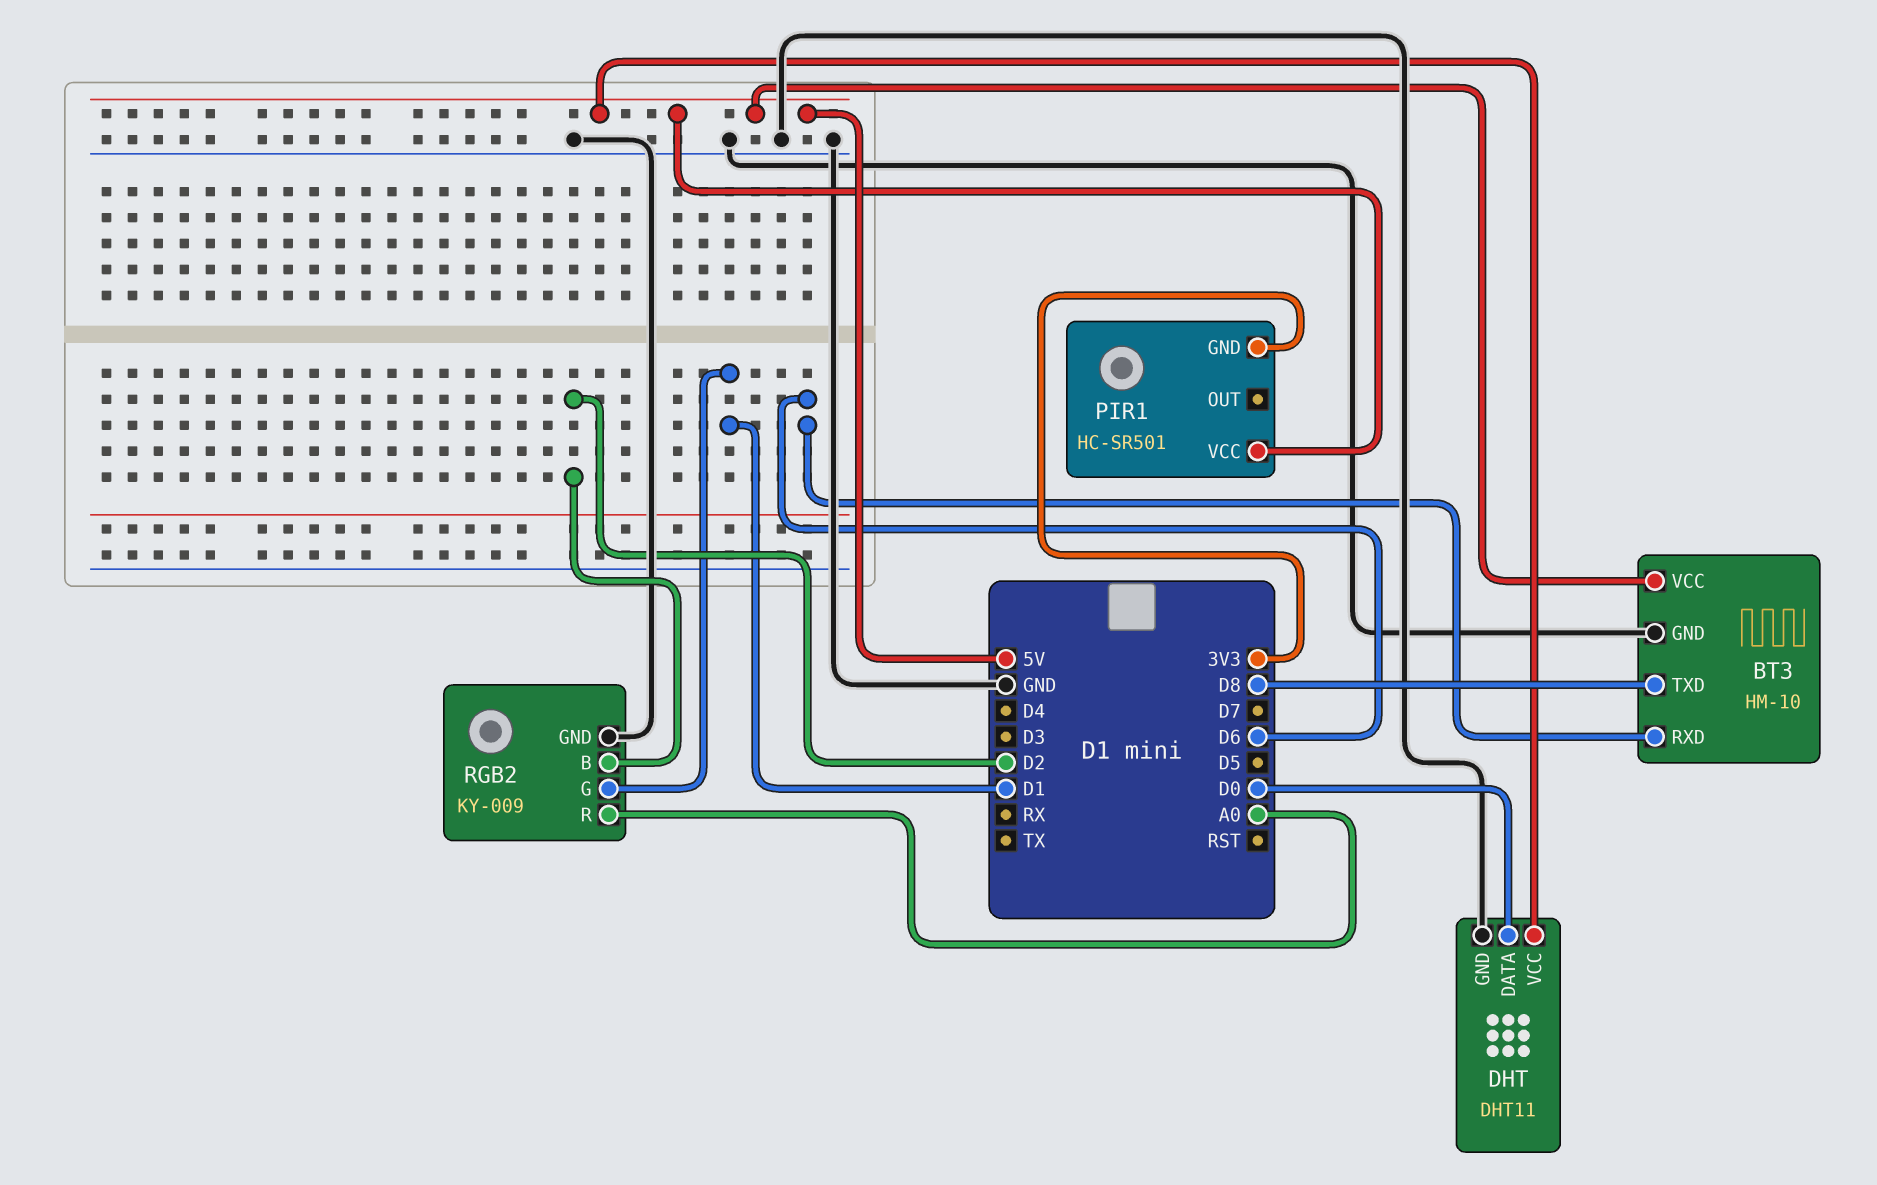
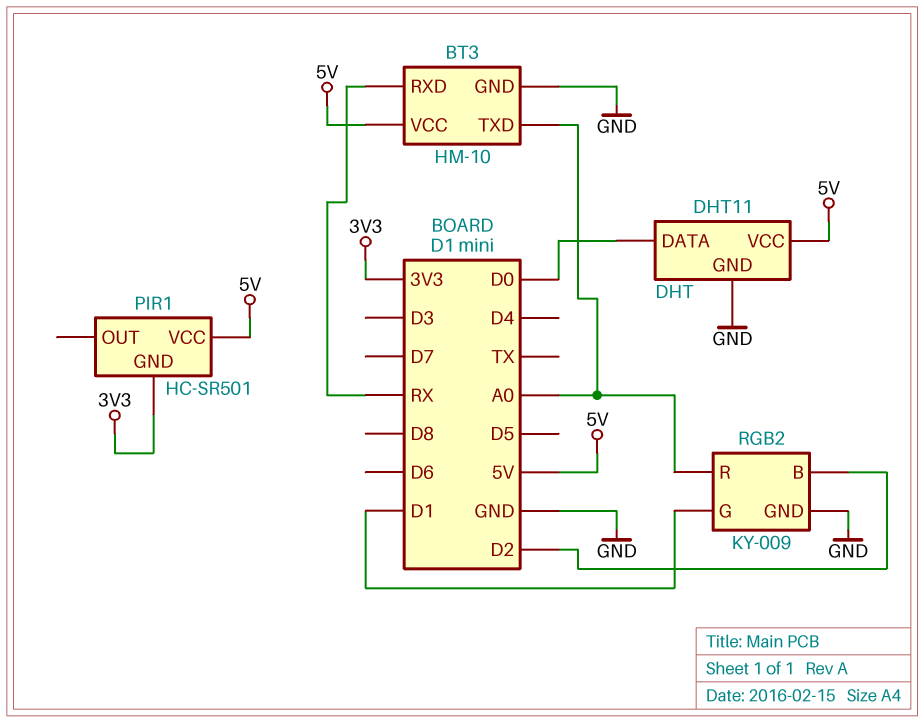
BT3 pin RXD: D6 -> RX
BT3 pin TXD: D8 -> A0

